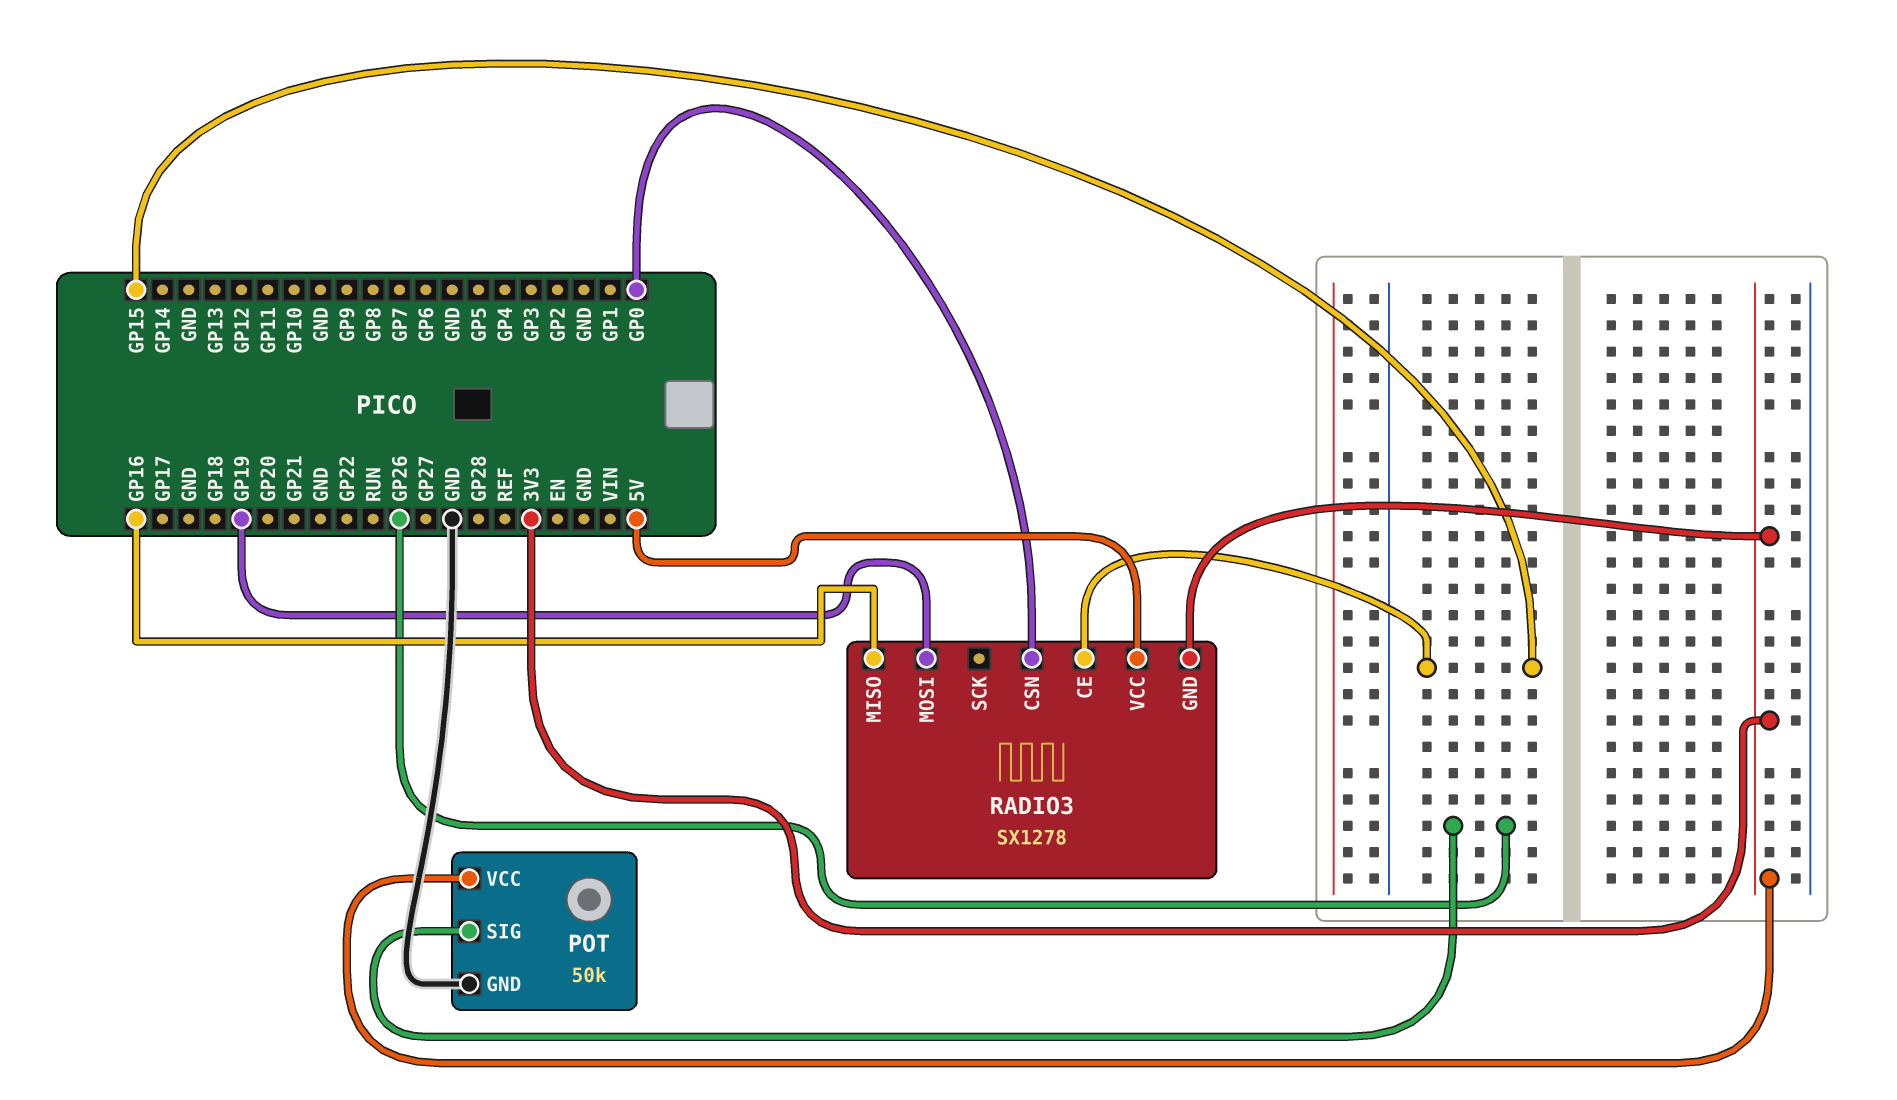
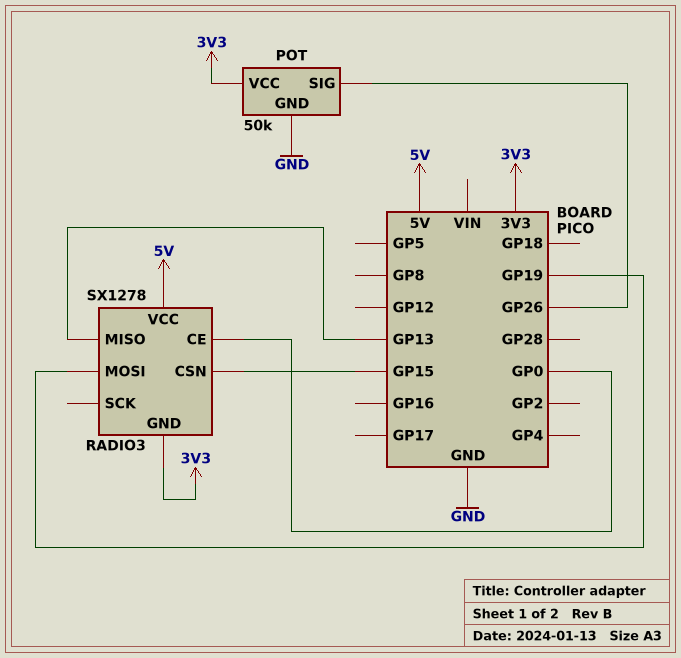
RADIO3 pin CE: GP15 -> GP0
RADIO3 pin CSN: GP0 -> GP15
RADIO3 pin MISO: GP16 -> GP13

